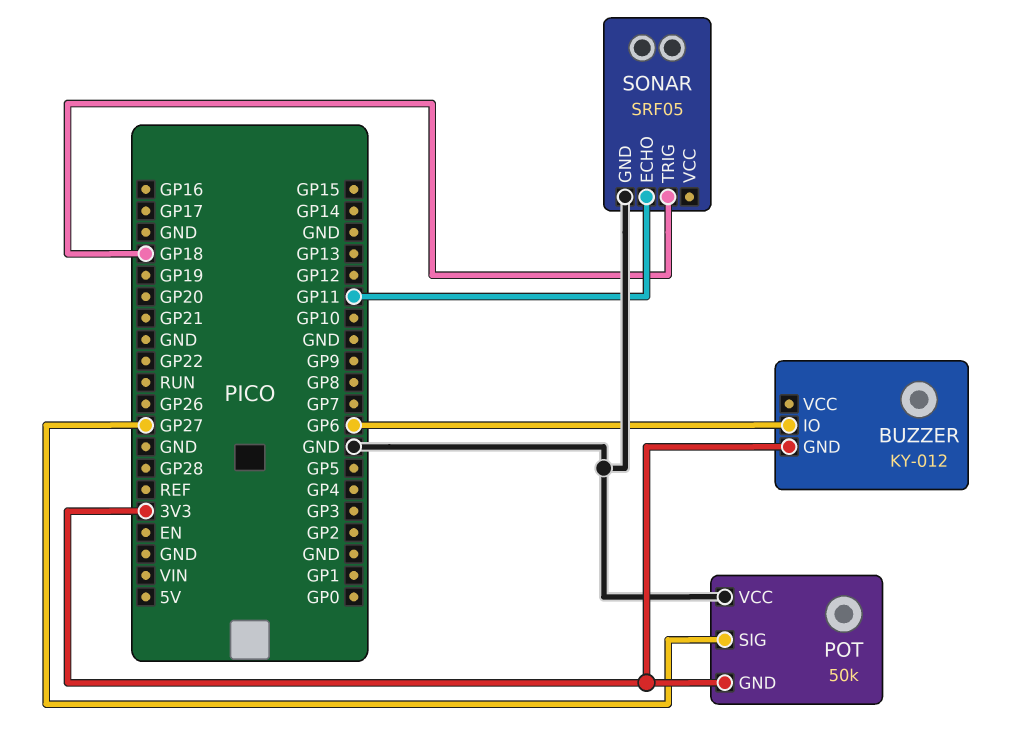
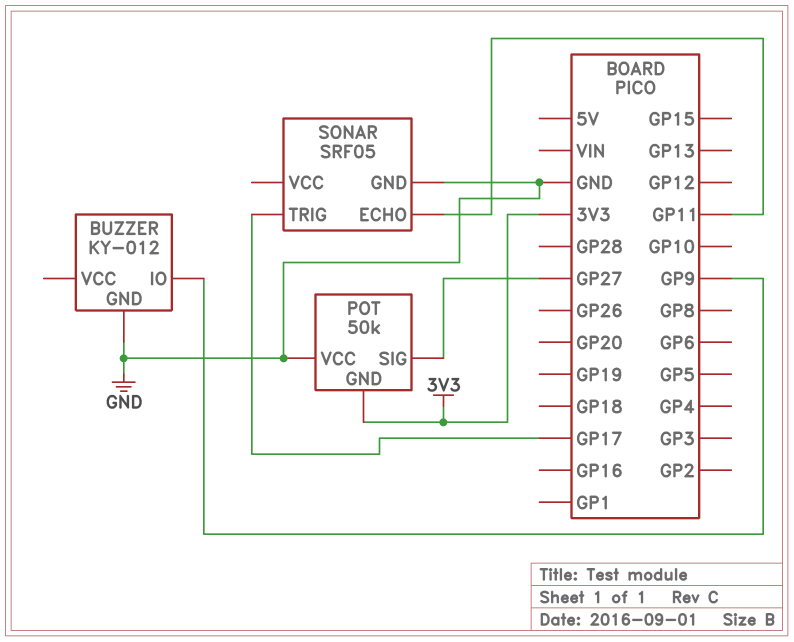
BUZZER pin GND: 3V3 -> GND
BUZZER pin IO: GP6 -> GP9
SONAR pin TRIG: GP18 -> GP17

